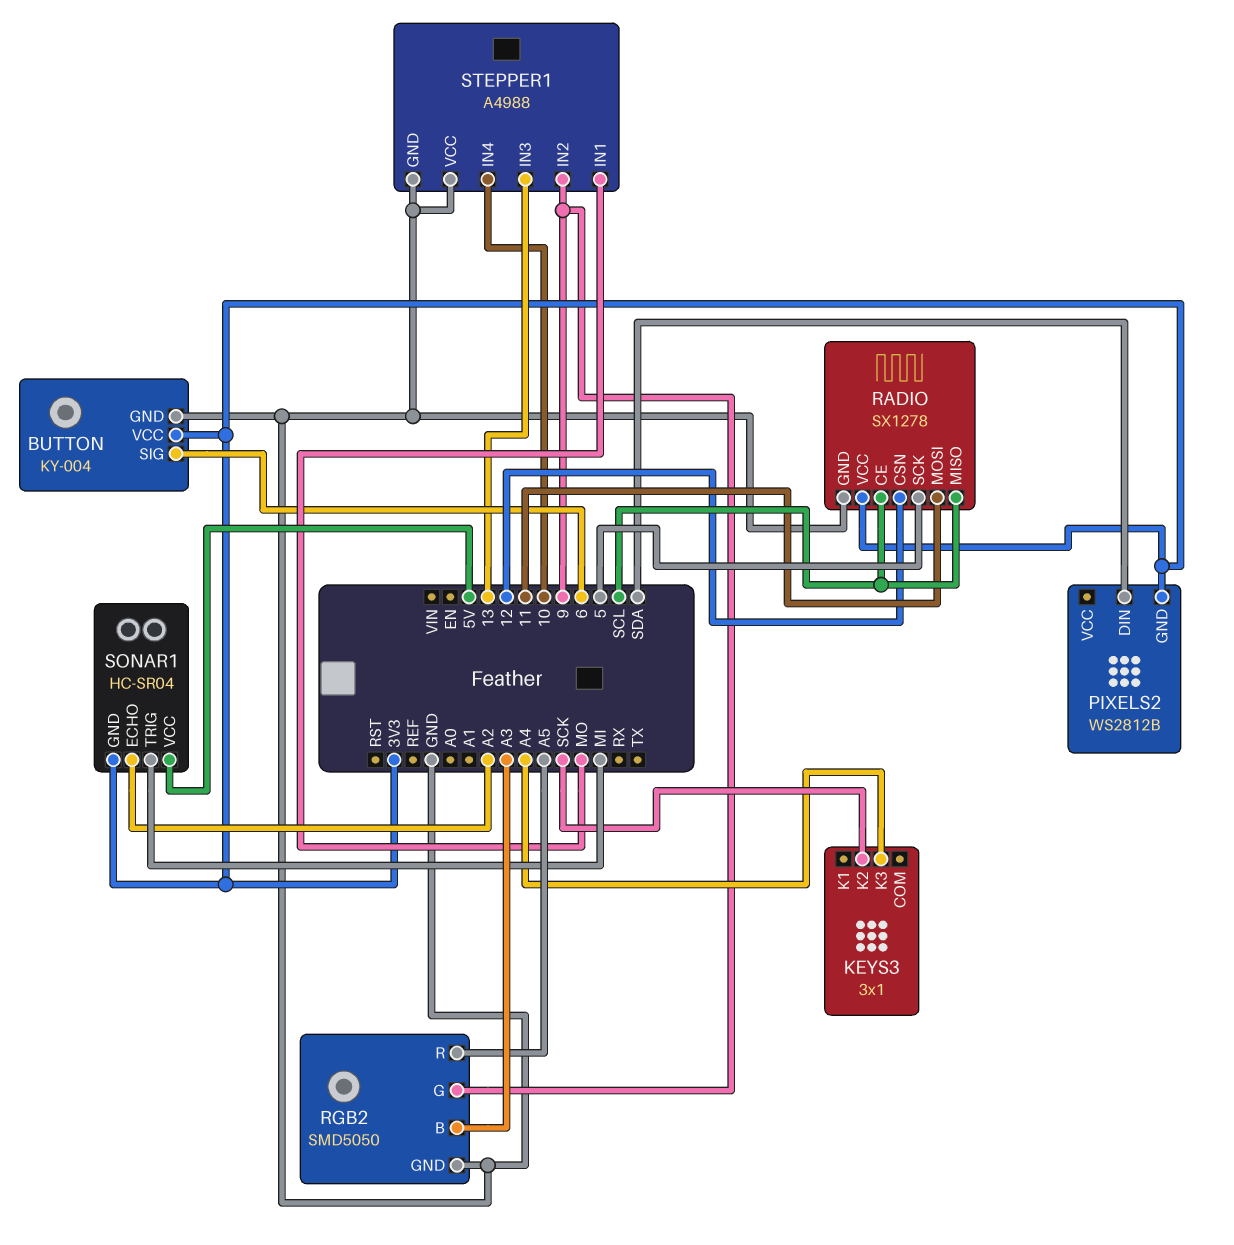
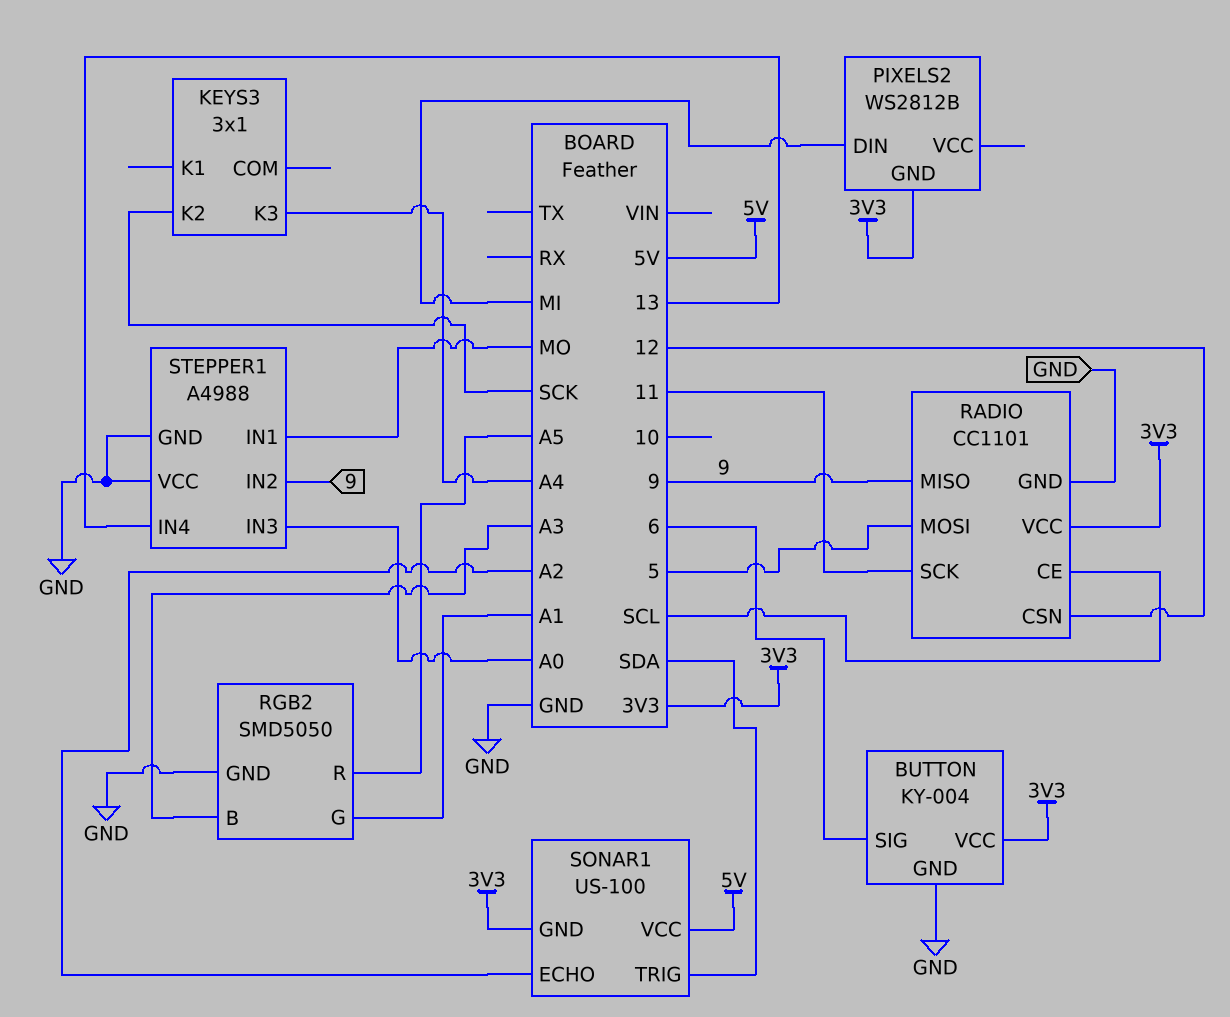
PIXELS2 pin DIN: SDA -> MI
RADIO: SX1278 -> CC1101
RADIO pin MISO: SCL -> 9
RADIO pin MOSI: 11 -> 5
RADIO pin SCK: 5 -> 11
RGB2 pin G: 9 -> A1
SONAR1: HC-SR04 -> US-100
SONAR1 pin TRIG: MI -> SDA
STEPPER1 pin IN3: 13 -> A0
STEPPER1 pin IN4: 10 -> 13

